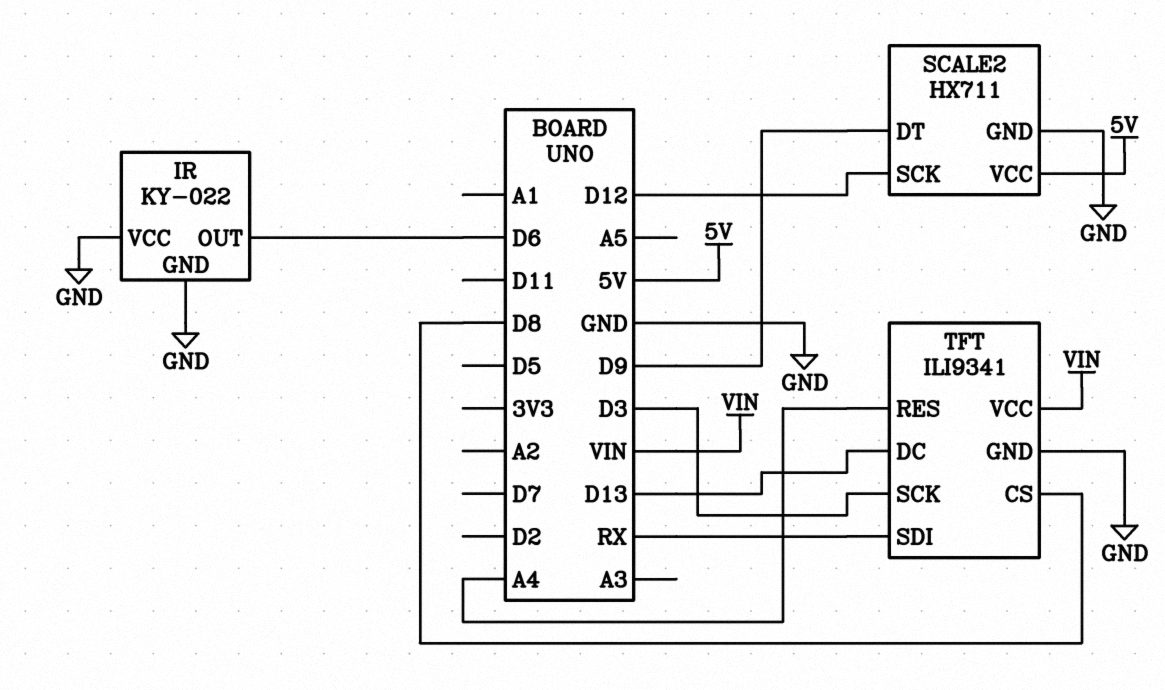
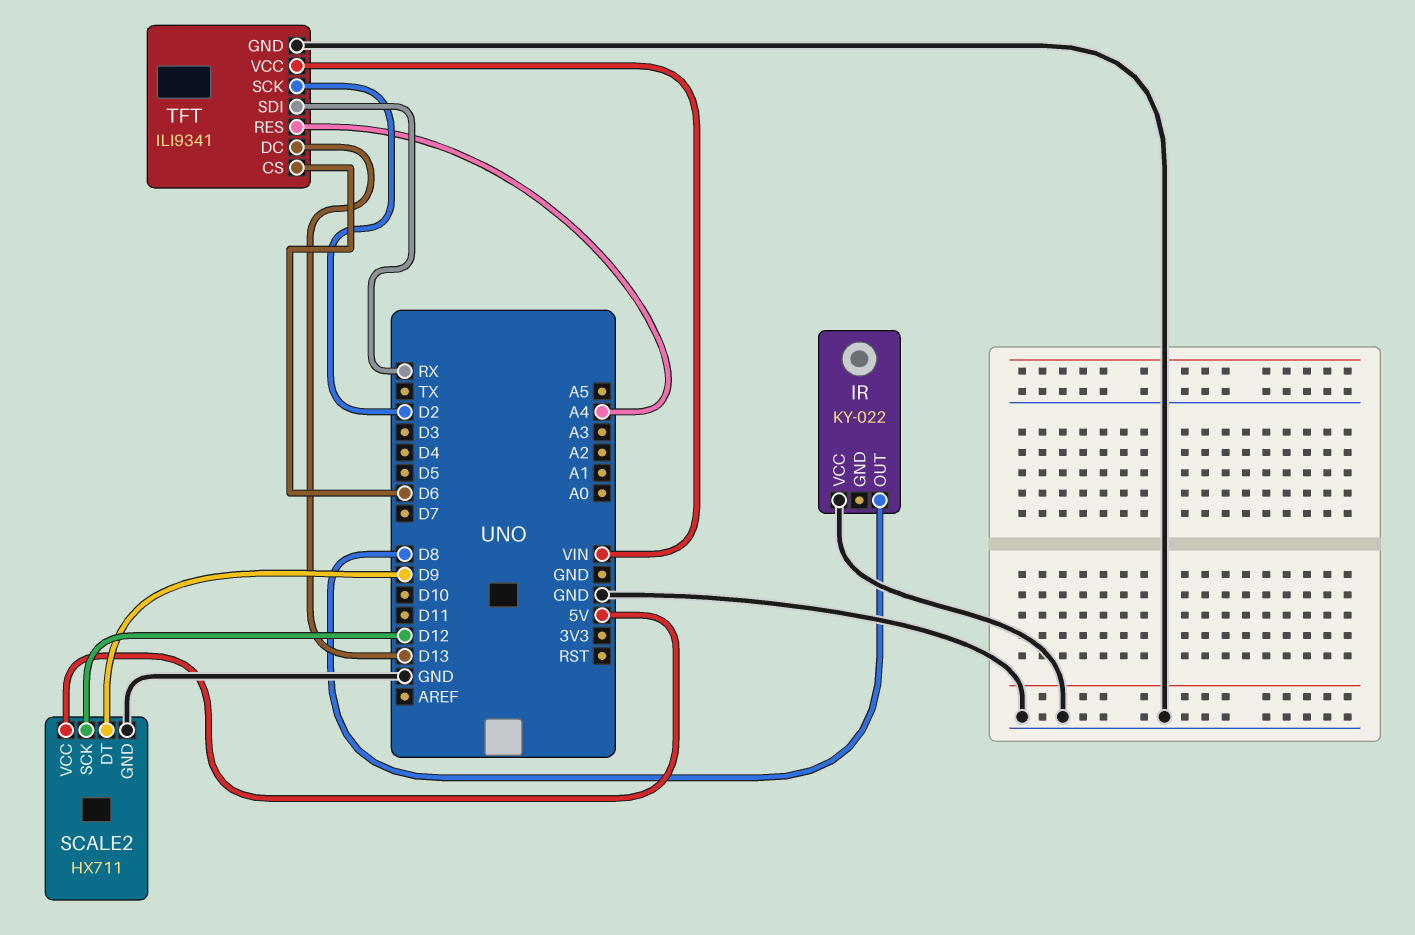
IR pin GND: GND -> none
IR pin OUT: D6 -> D8
TFT pin CS: D8 -> D6
TFT pin SCK: D3 -> D2

